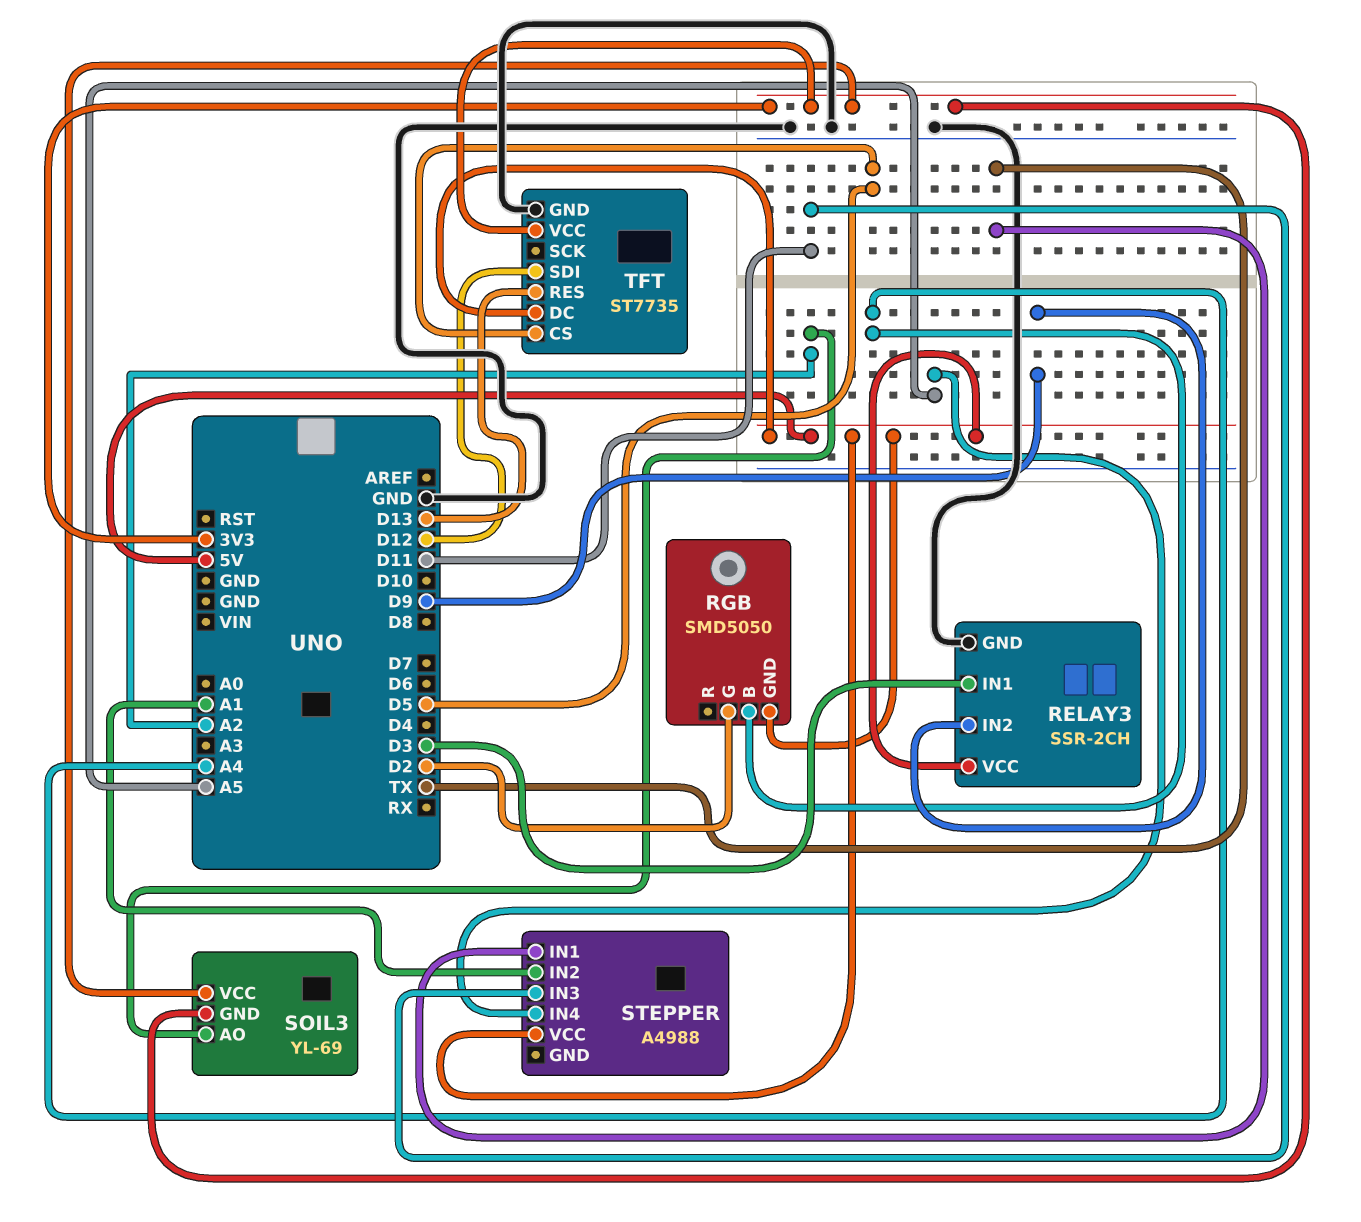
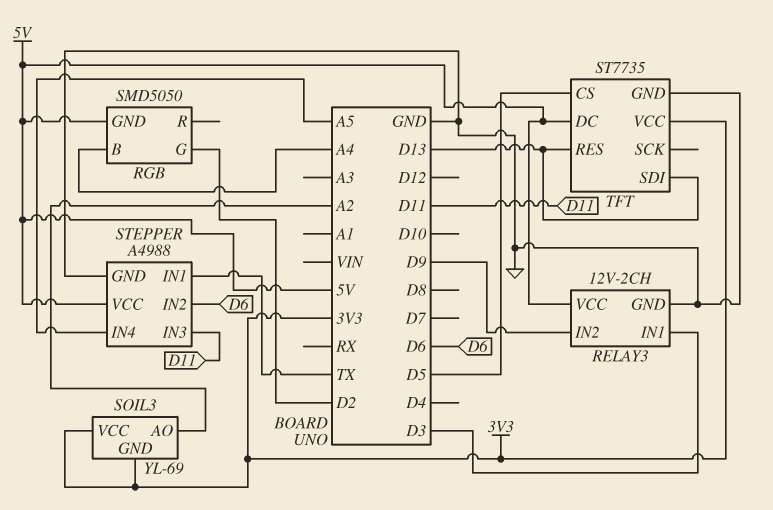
RELAY3: SSR-2CH -> 12V-2CH
STEPPER pin GND: none -> GND
STEPPER pin IN2: A1 -> D6
TFT pin SDI: D12 -> D13

